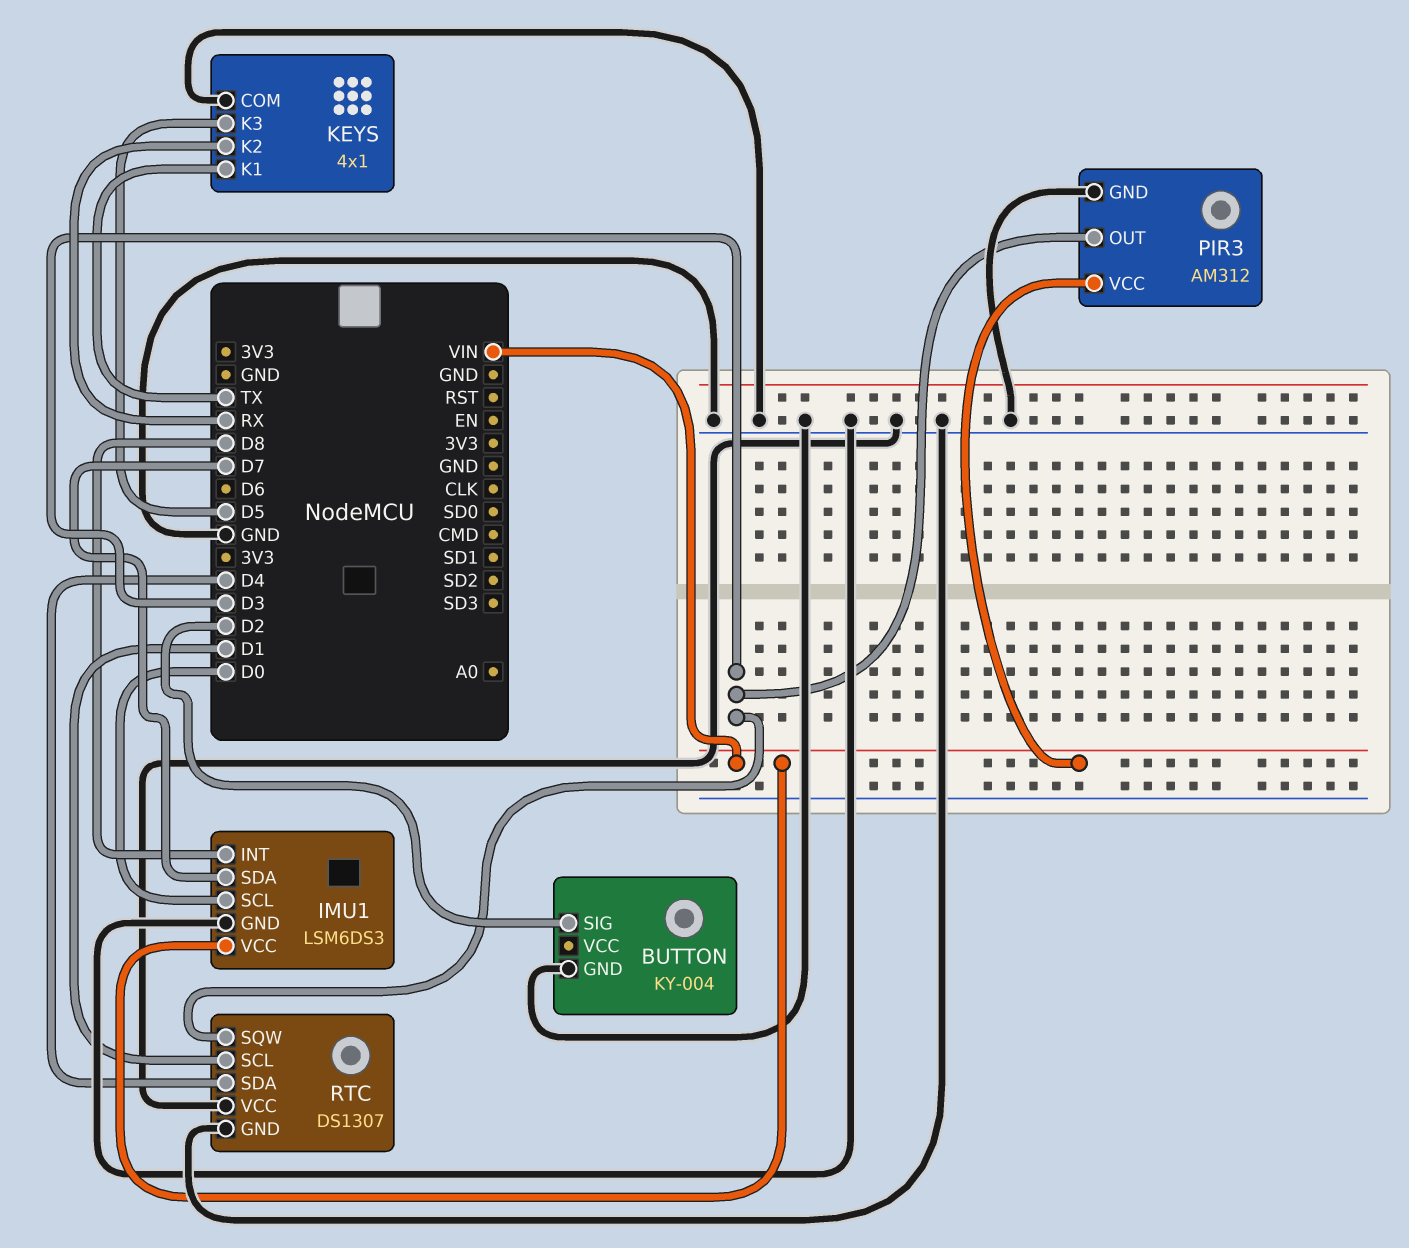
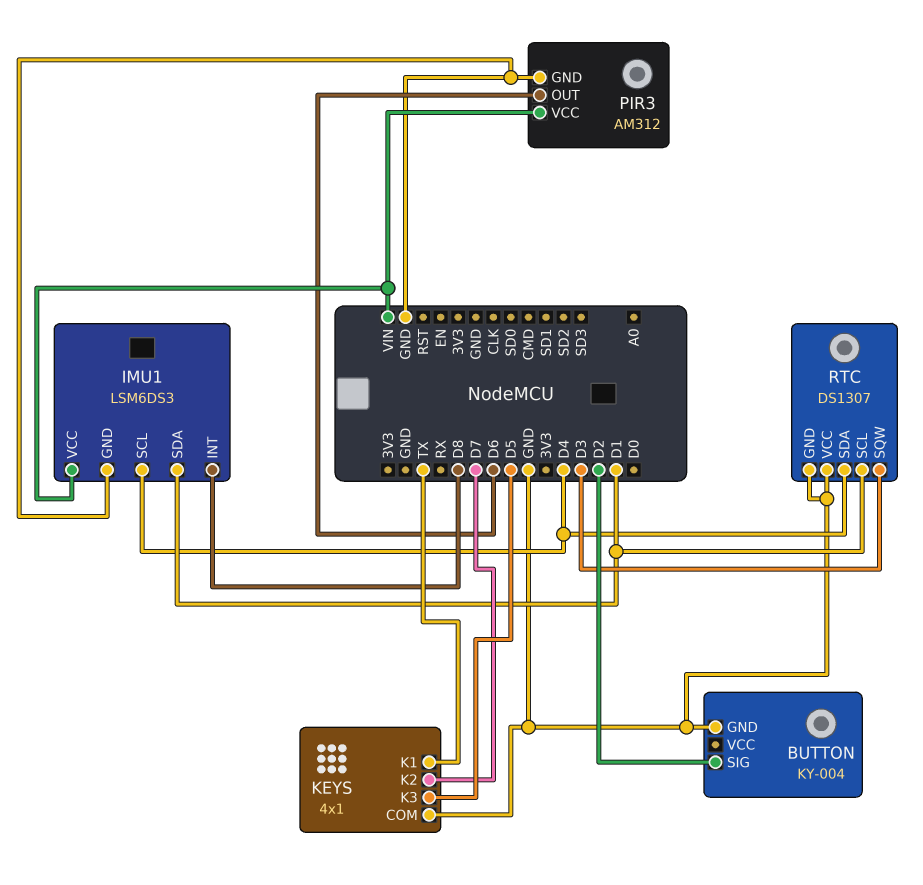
IMU1 pin SCL: D0 -> D4
IMU1 pin SDA: D7 -> D1
KEYS pin K2: RX -> D7
PIR3 pin OUT: D3 -> D6

